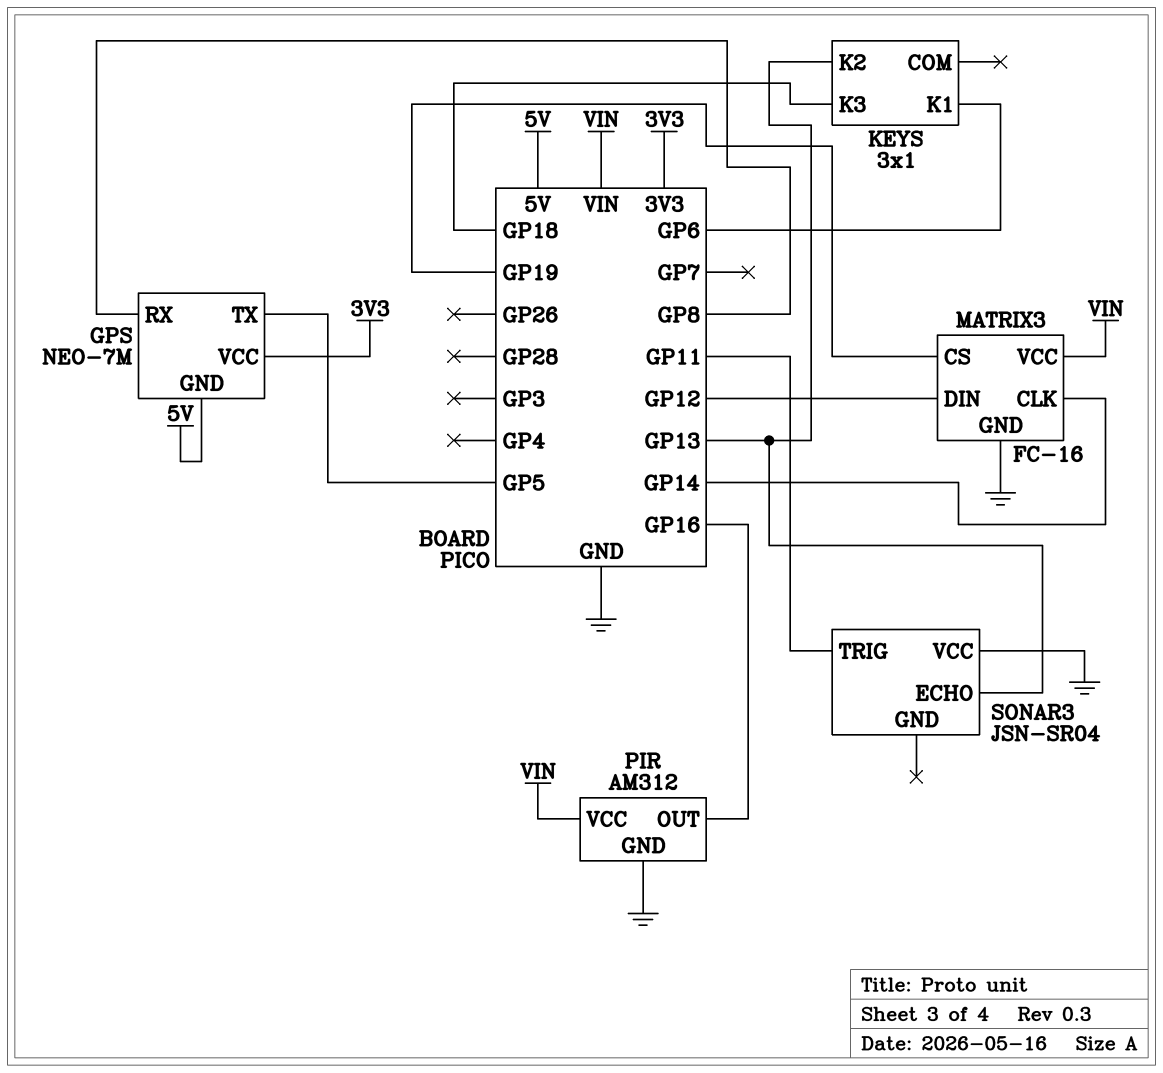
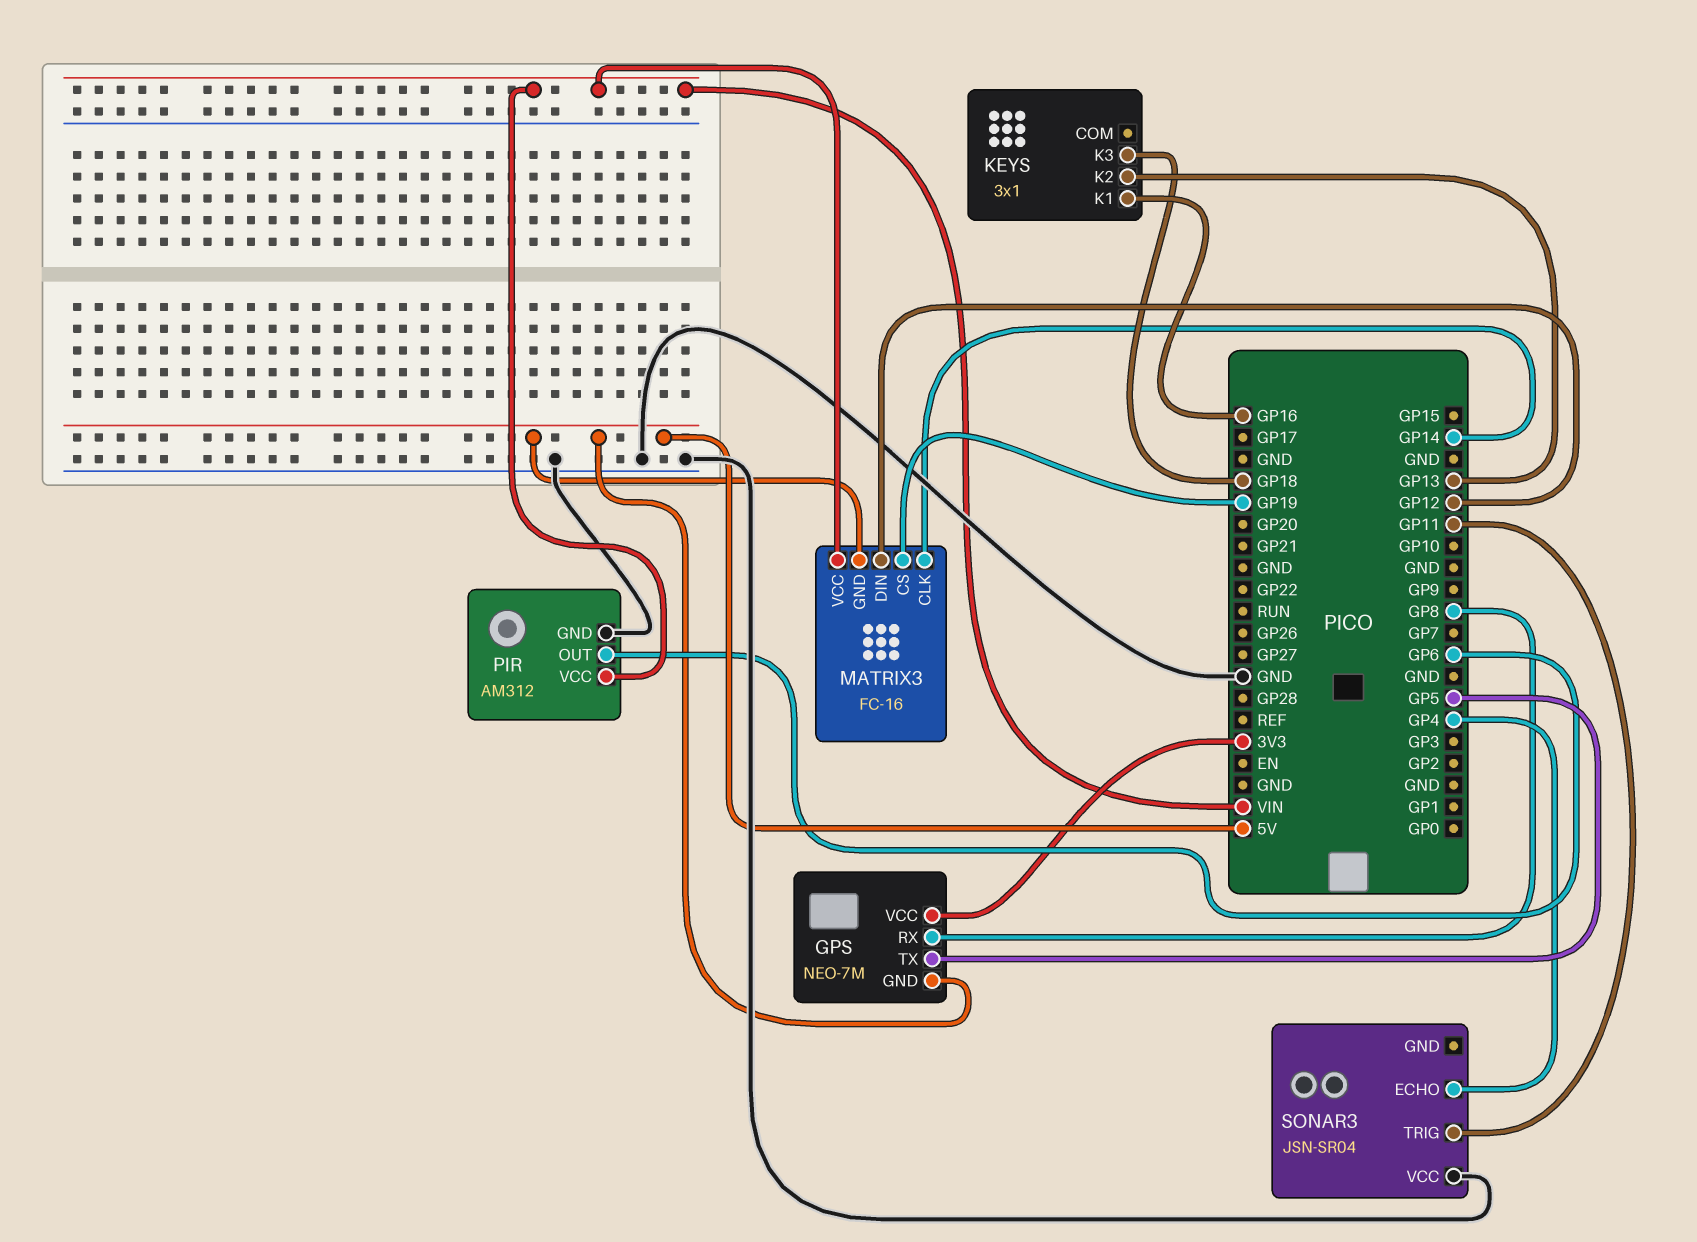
KEYS pin K1: GP6 -> GP16
MATRIX3 pin GND: GND -> 5V
PIR pin OUT: GP16 -> GP6
SONAR3 pin ECHO: GP13 -> GP4

